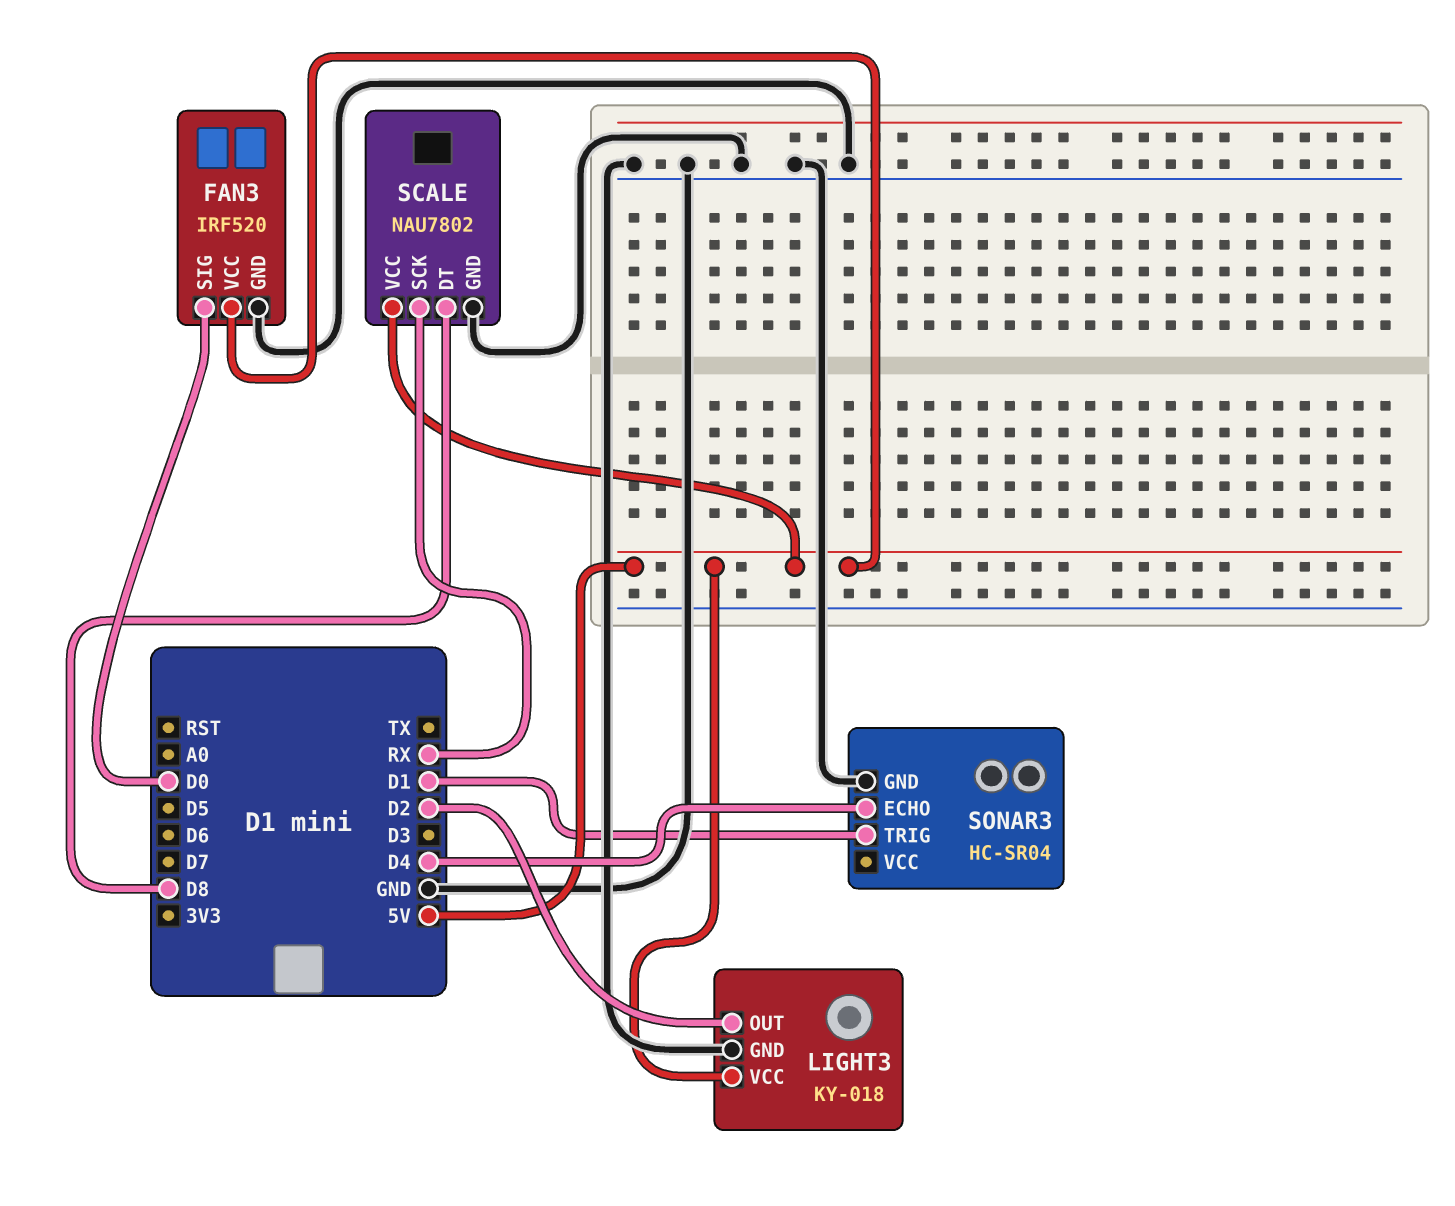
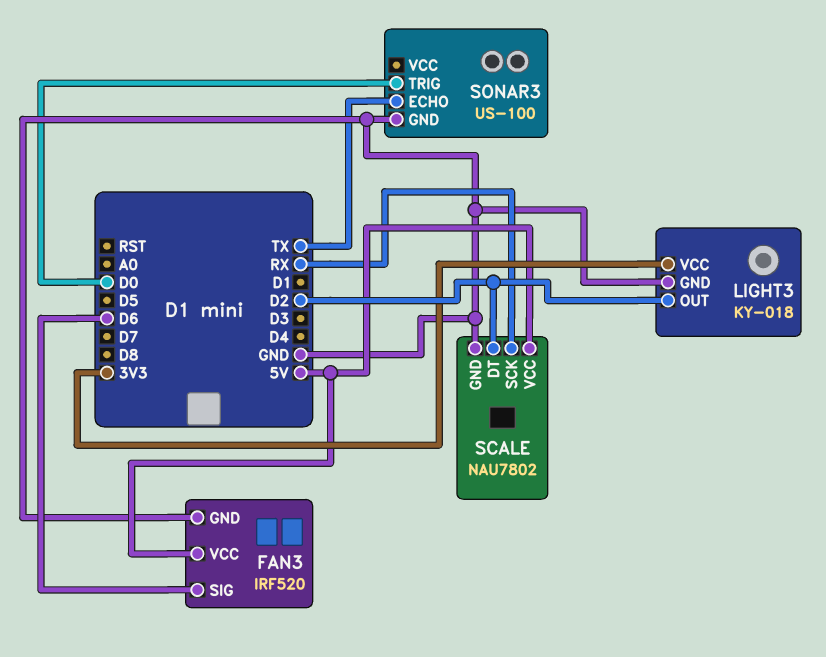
FAN3 pin SIG: D0 -> D6
LIGHT3 pin VCC: 5V -> 3V3
SCALE pin DT: D8 -> D2
SONAR3: HC-SR04 -> US-100
SONAR3 pin ECHO: D4 -> TX
SONAR3 pin TRIG: D1 -> D0

